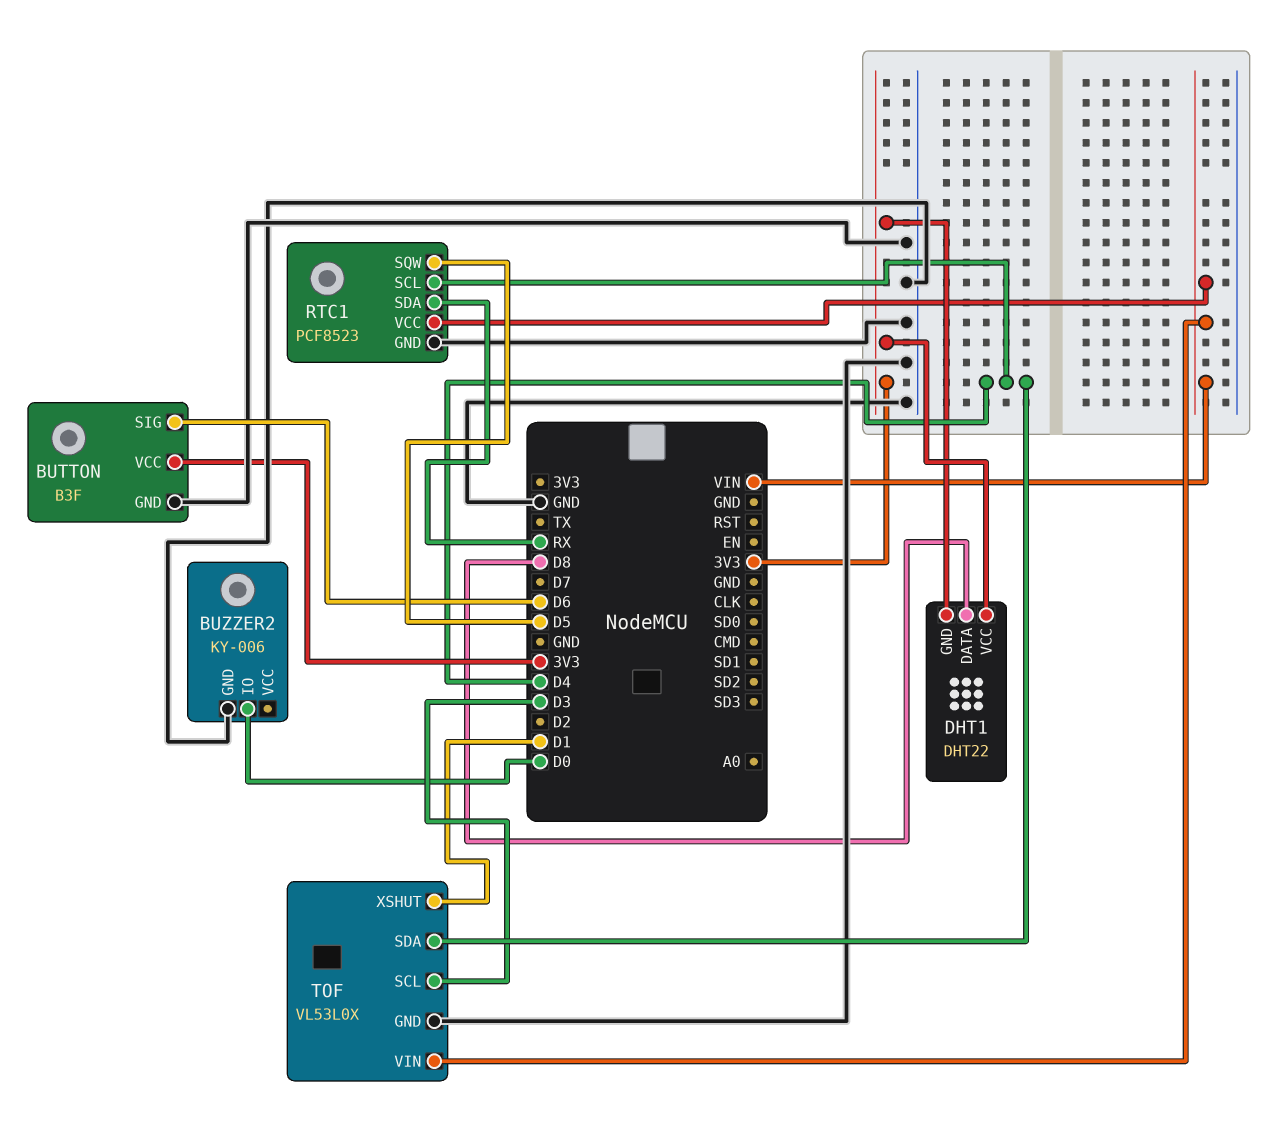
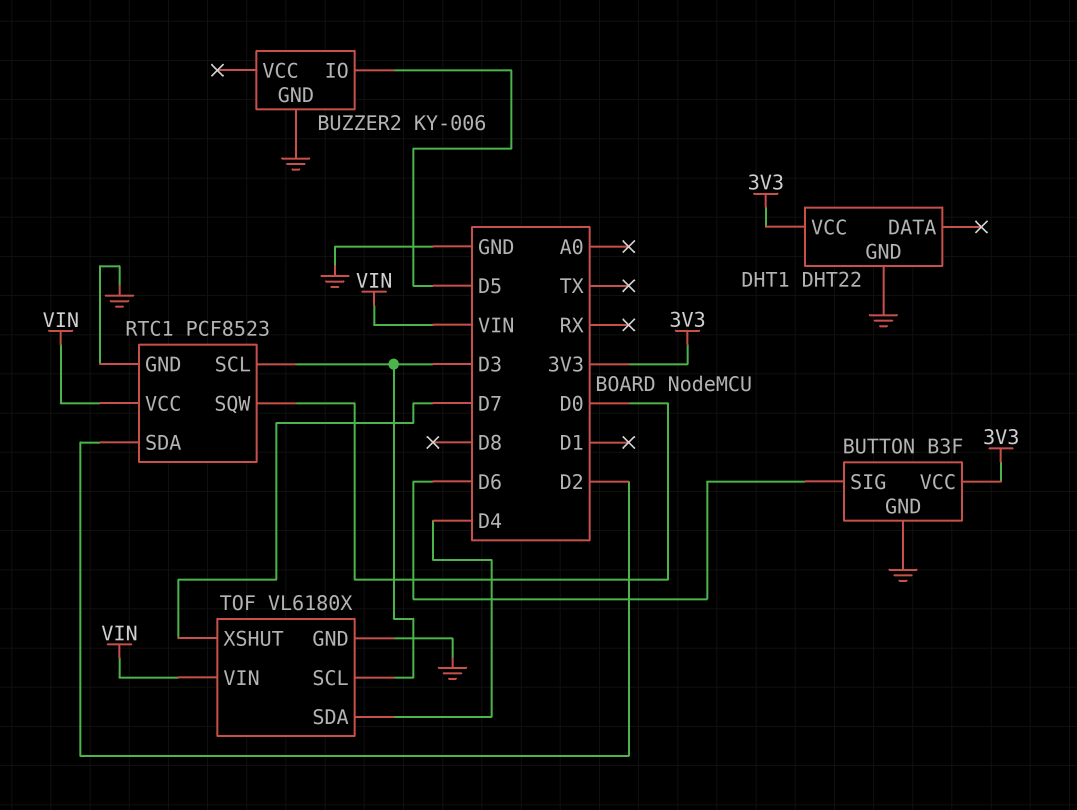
BUZZER2 pin IO: D0 -> D5
DHT1 pin DATA: D8 -> none
DHT1 pin GND: 3V3 -> GND
RTC1 pin SCL: D4 -> D3
RTC1 pin SDA: RX -> D2
RTC1 pin SQW: D5 -> D0
TOF: VL53L0X -> VL6180X
TOF pin XSHUT: D1 -> D7

